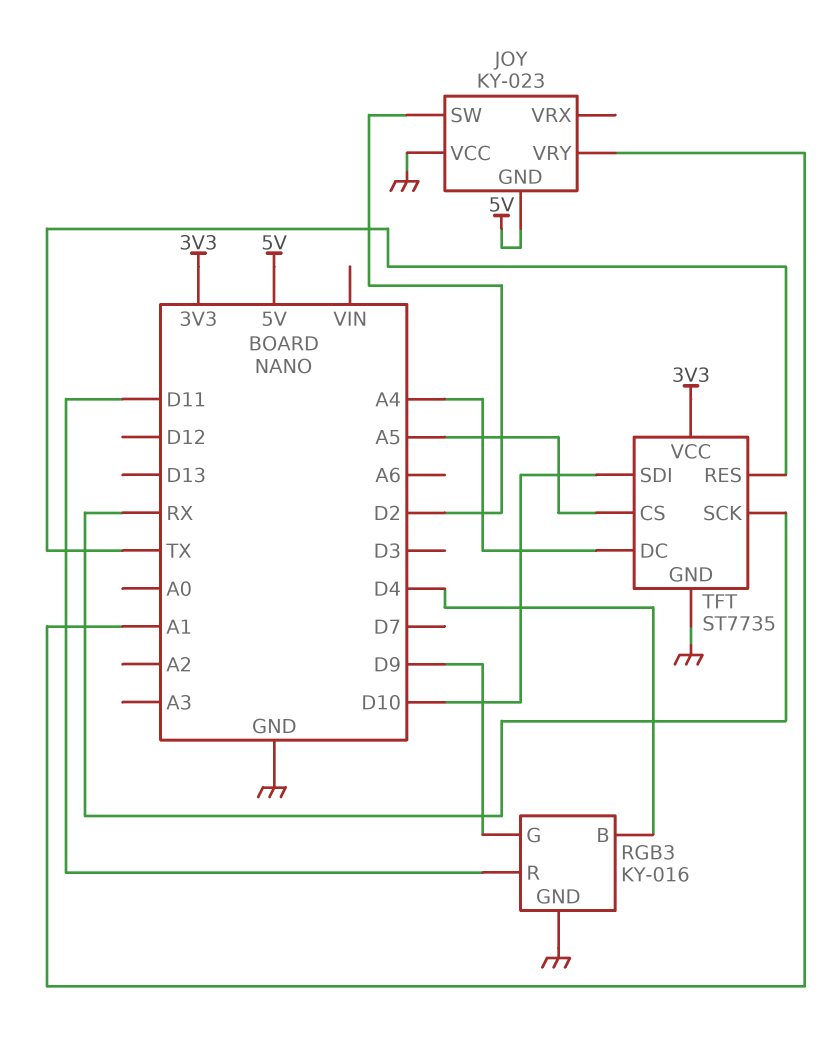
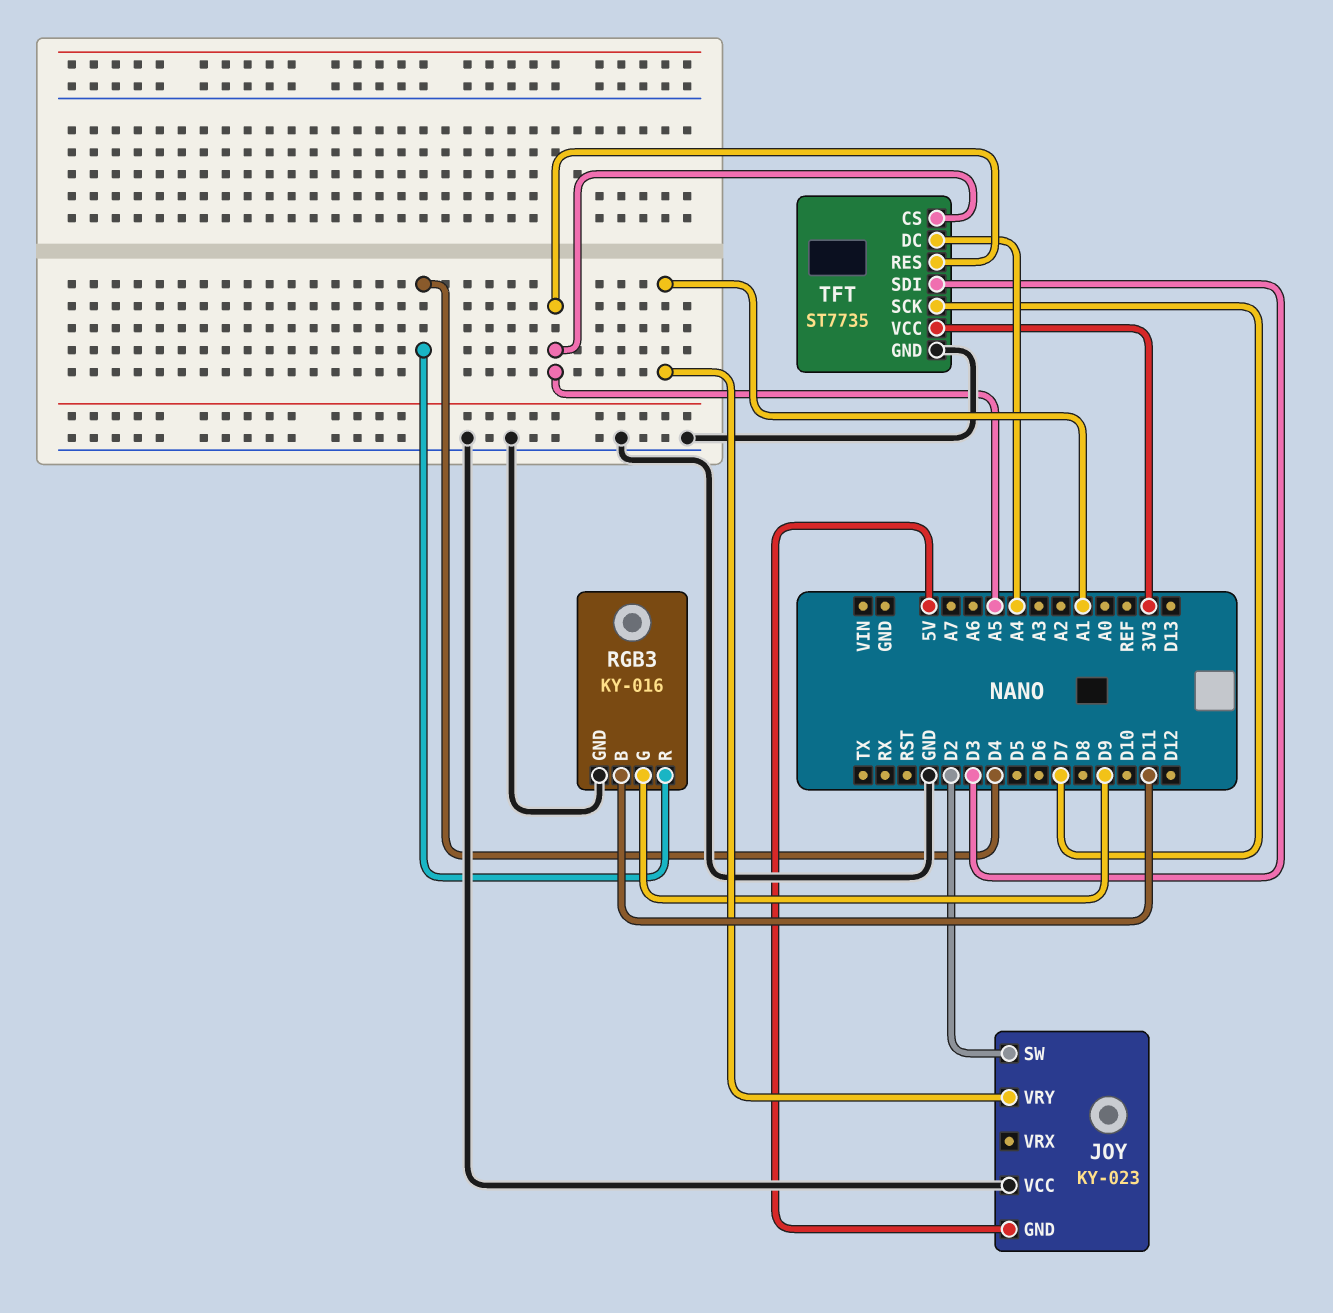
RGB3 pin B: D4 -> D11
RGB3 pin R: D11 -> D4
TFT pin RES: TX -> A5
TFT pin SCK: RX -> D7
TFT pin SDI: D10 -> D3

